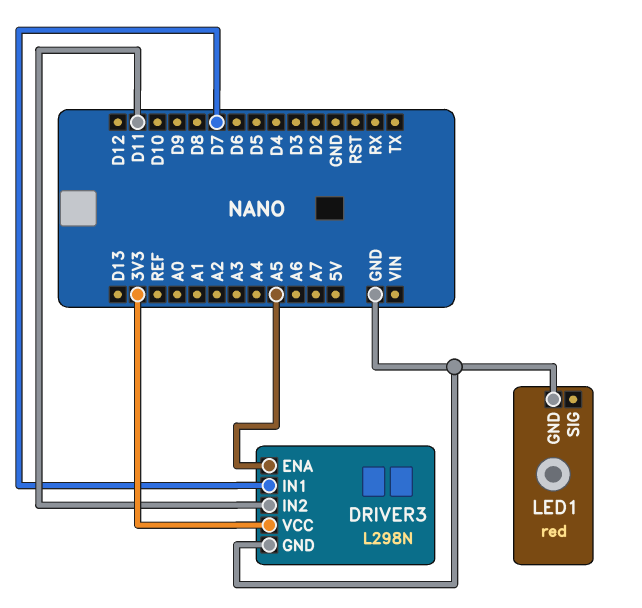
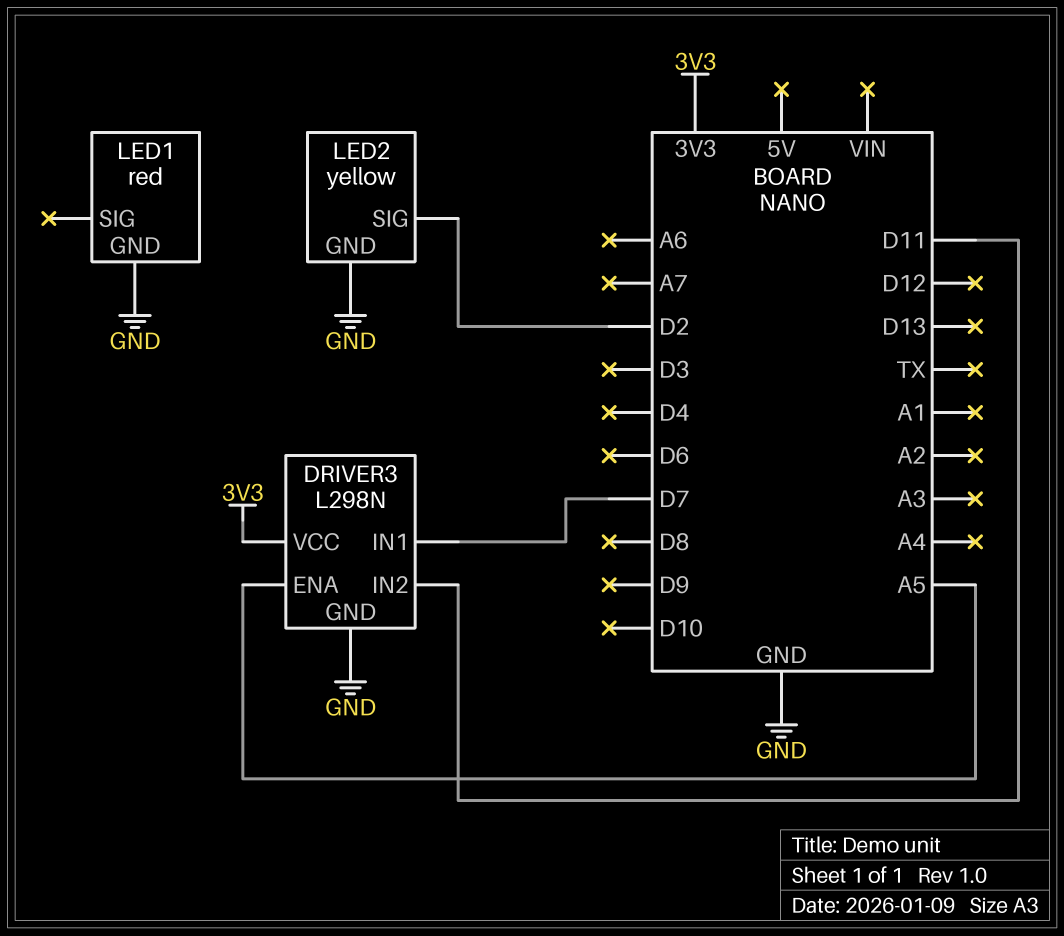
LED2: none -> yellow
LED2 pin GND: none -> GND
LED2 pin SIG: none -> D2

